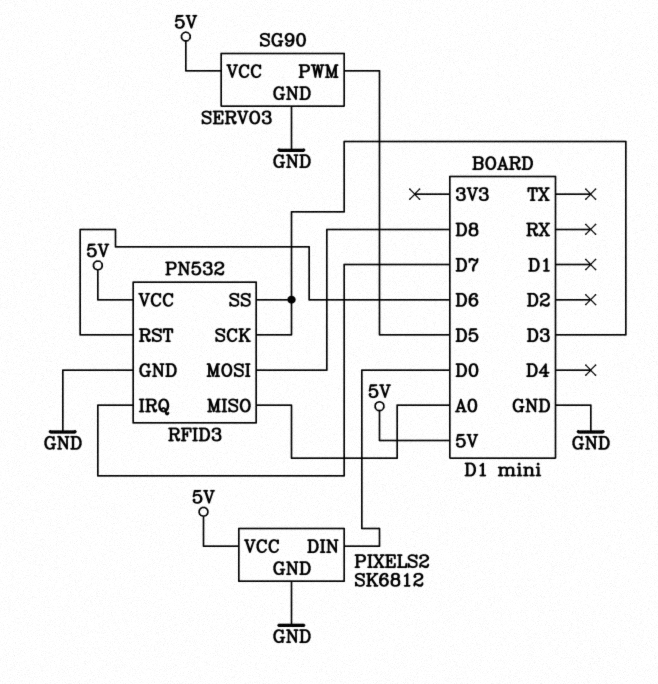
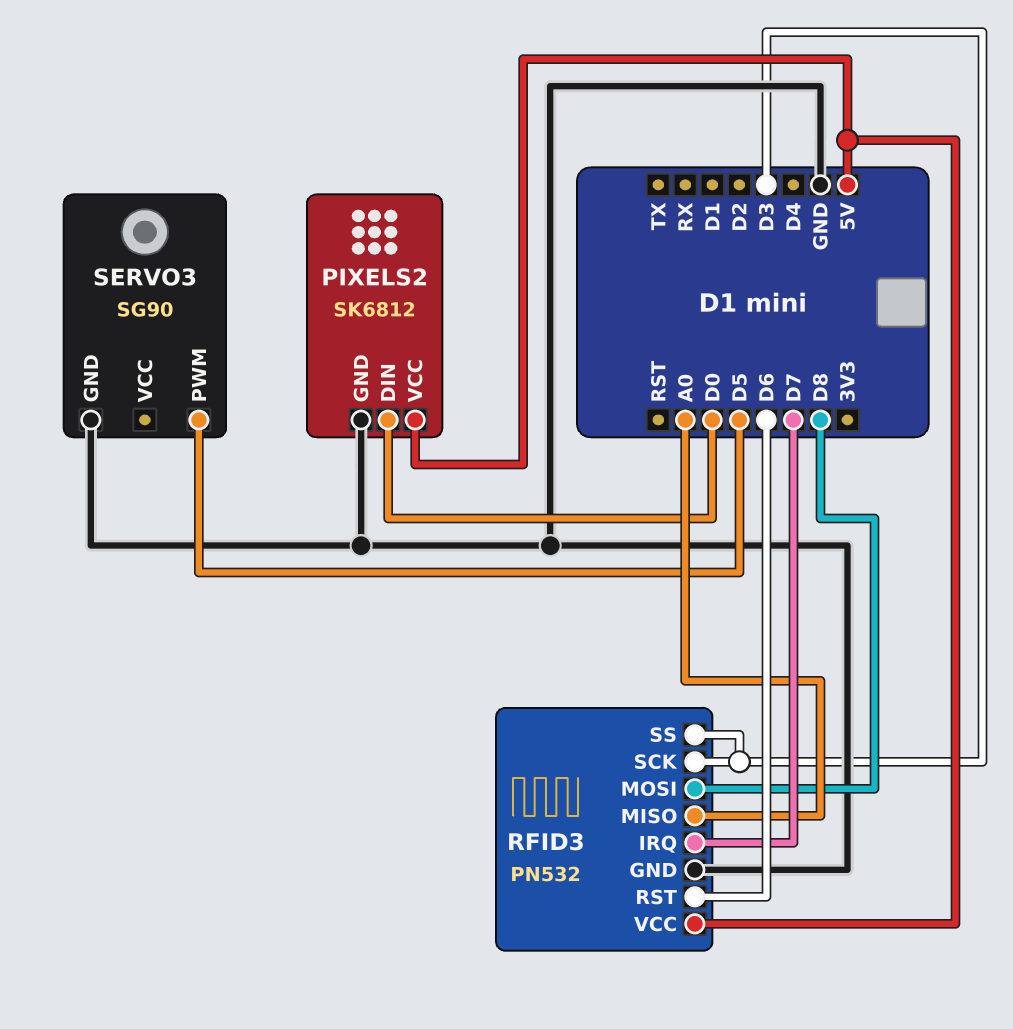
SERVO3 pin VCC: 5V -> none

